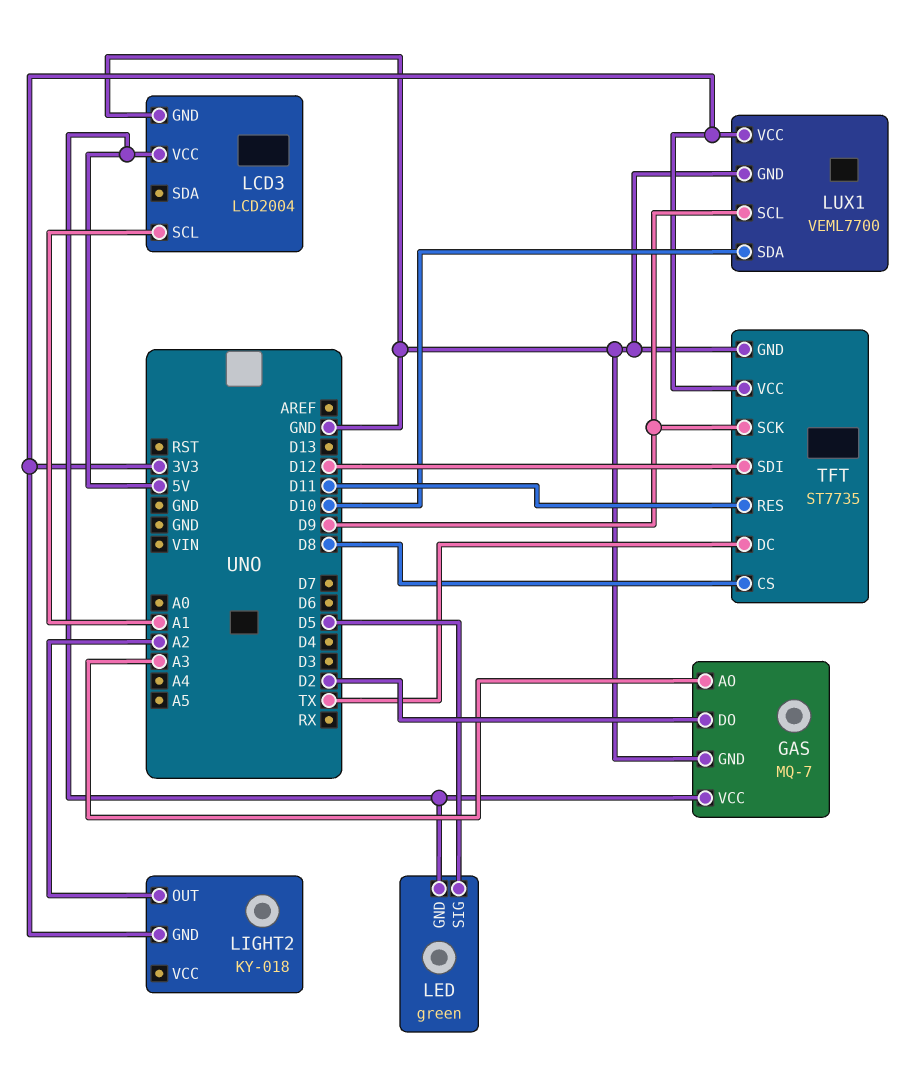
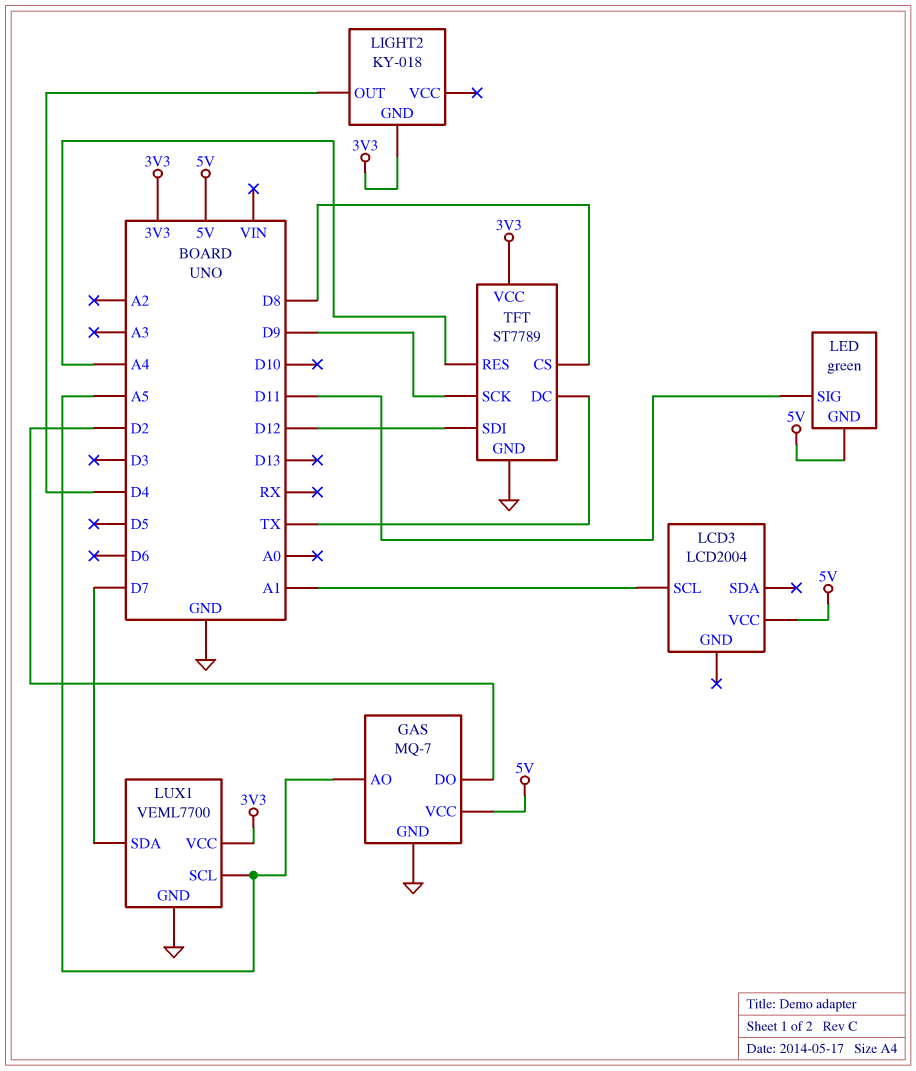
GAS pin AO: A3 -> A5
LCD3 pin GND: GND -> none
LED pin SIG: D5 -> D11
LIGHT2 pin OUT: A2 -> D4
LUX1 pin SCL: D9 -> A5
LUX1 pin SDA: D10 -> D7
TFT: ST7735 -> ST7789
TFT pin RES: D11 -> A4

